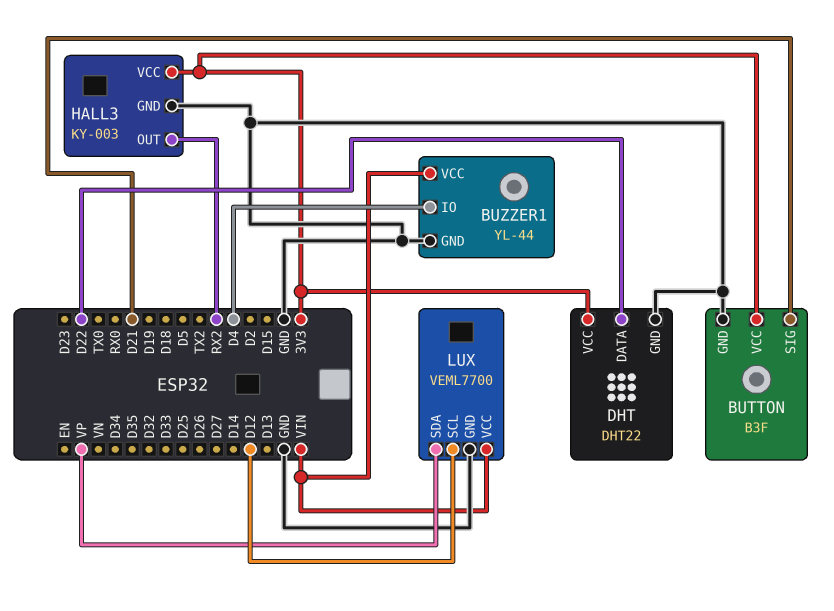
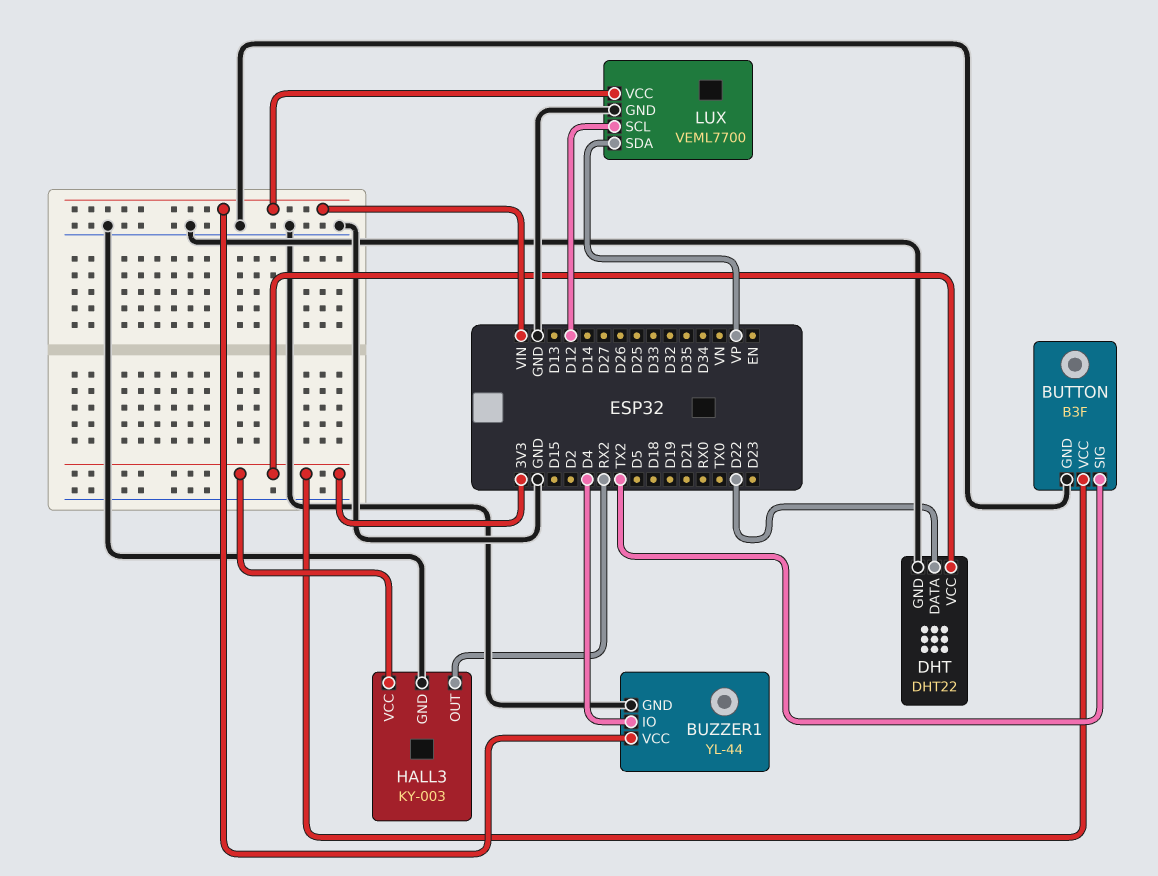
BUTTON pin SIG: D21 -> TX2

